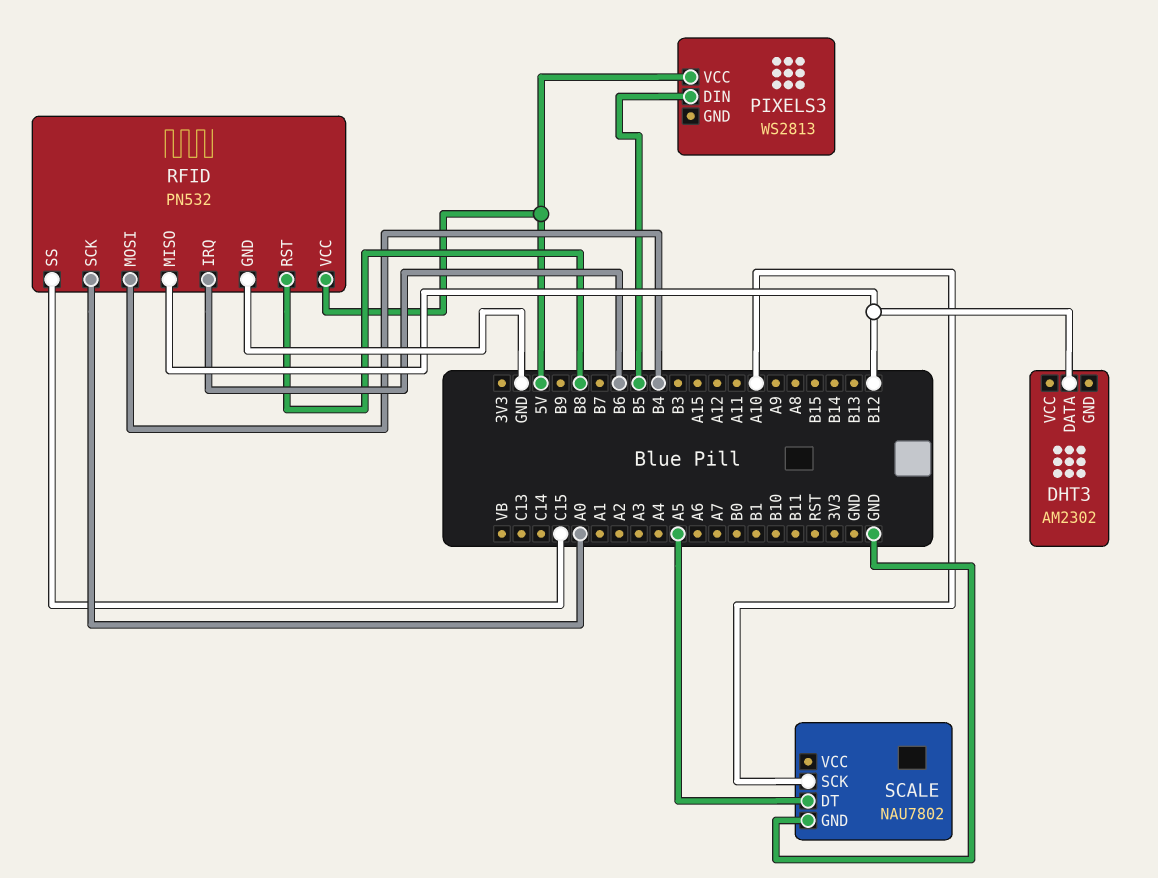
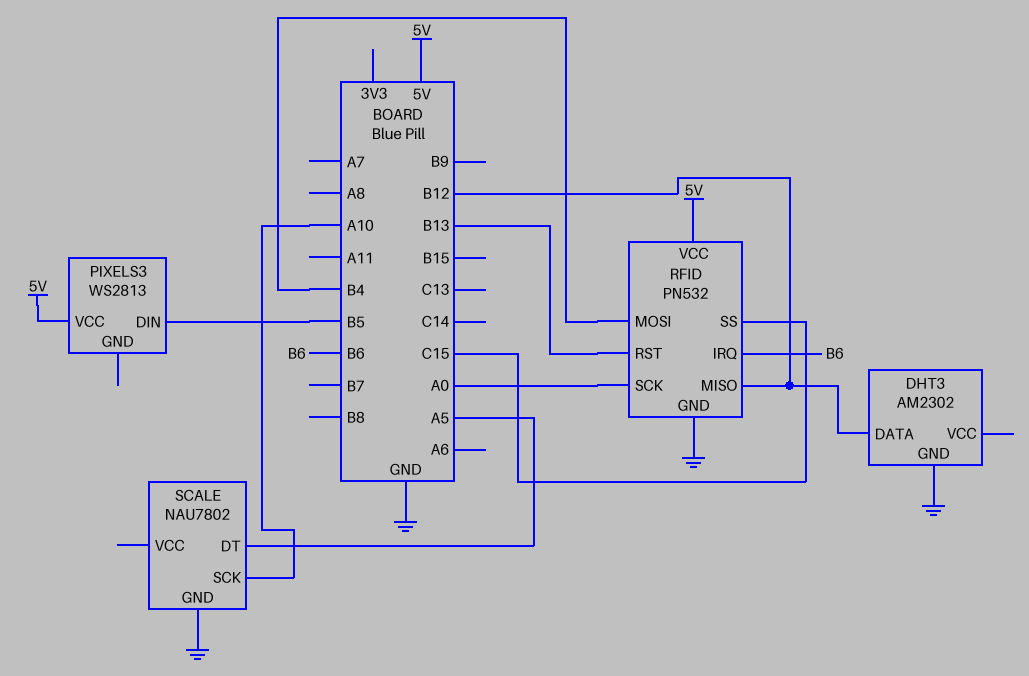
DHT3 pin GND: none -> GND
RFID pin RST: B8 -> B13

